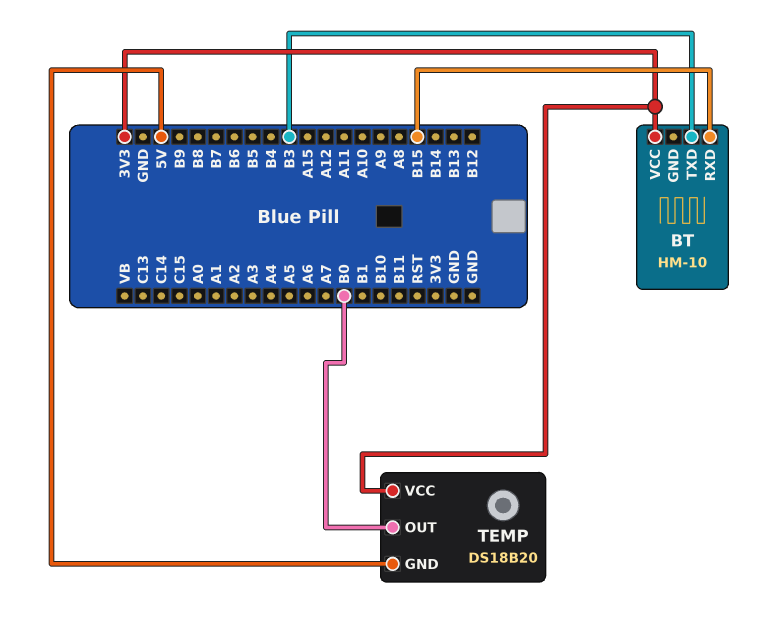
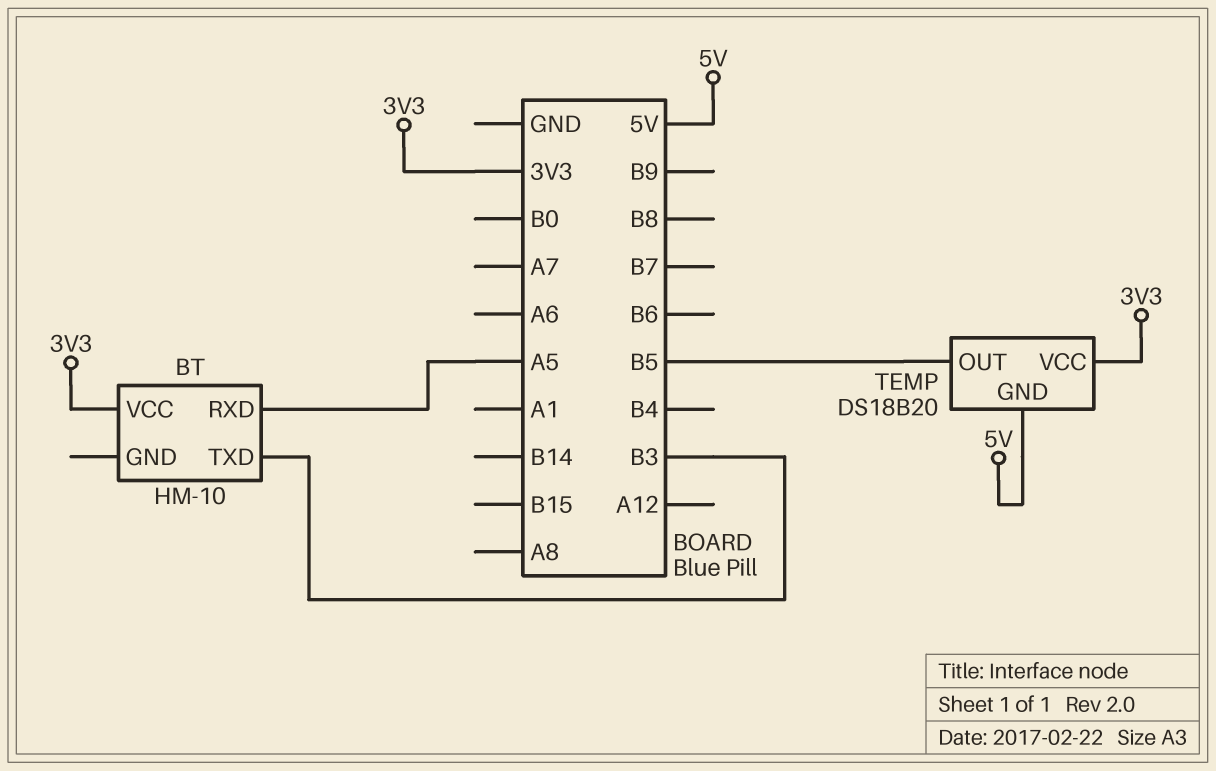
BT pin RXD: B15 -> A5
TEMP pin OUT: B0 -> B5

